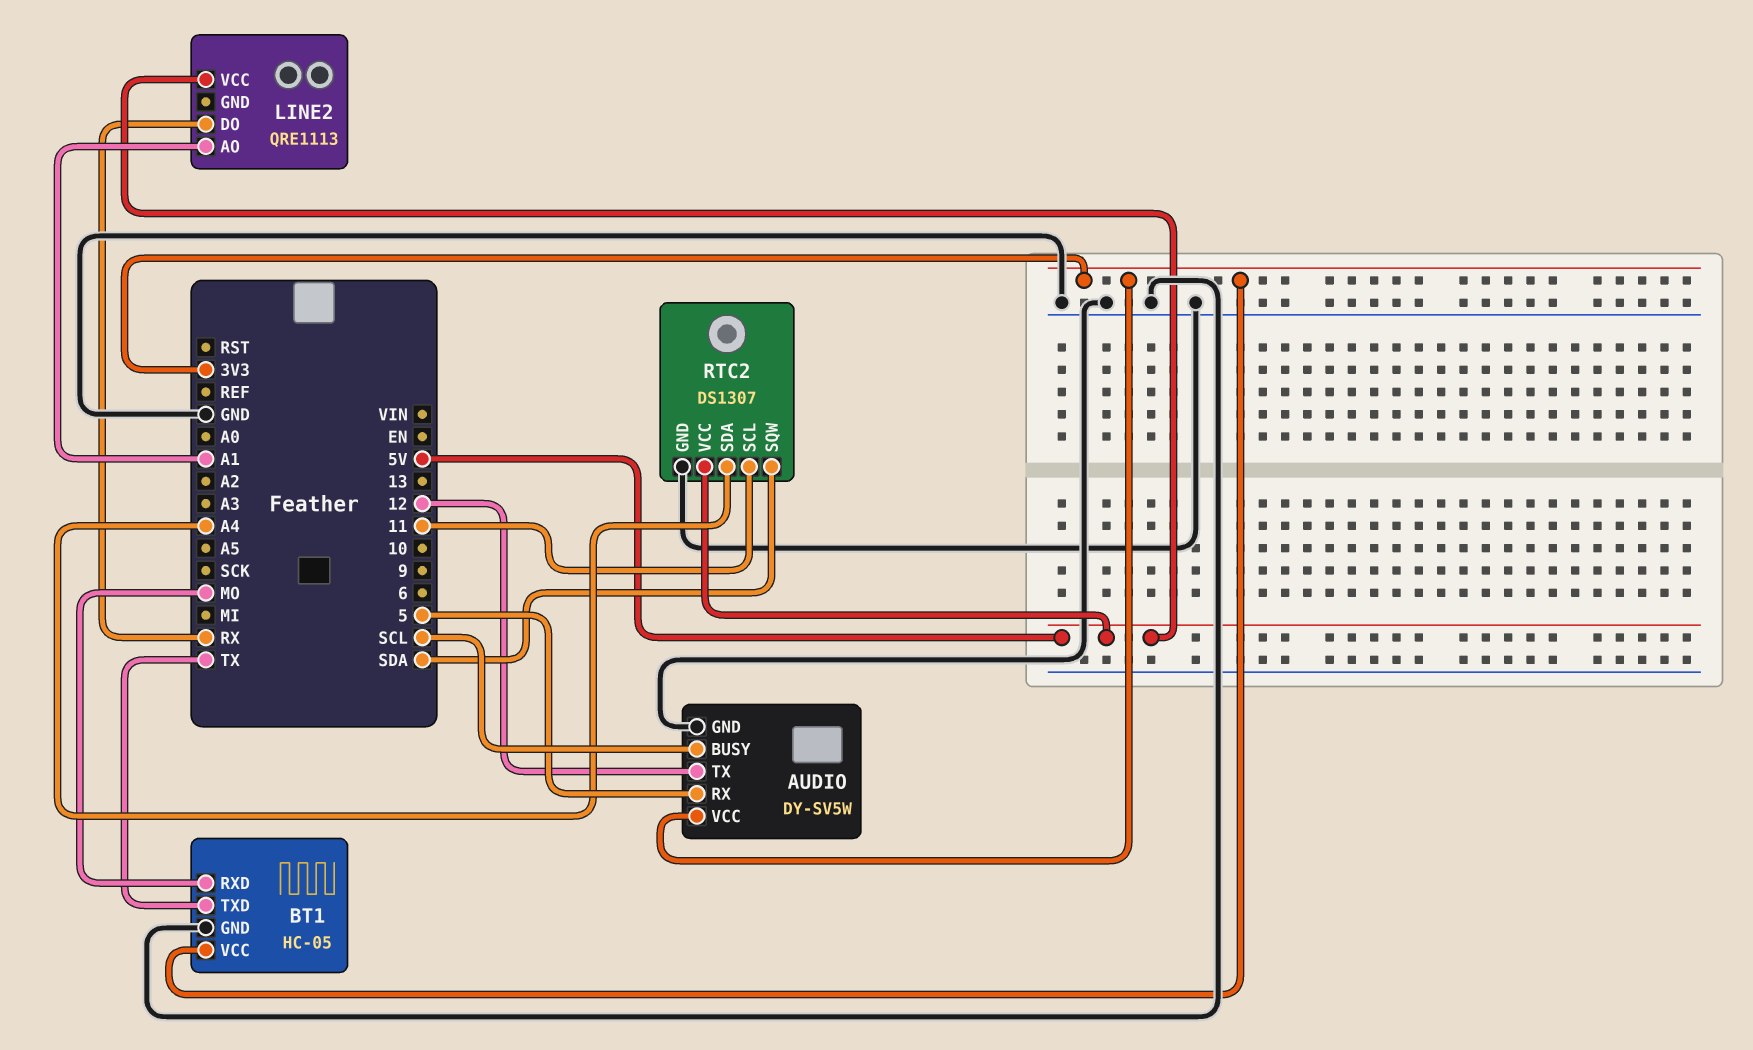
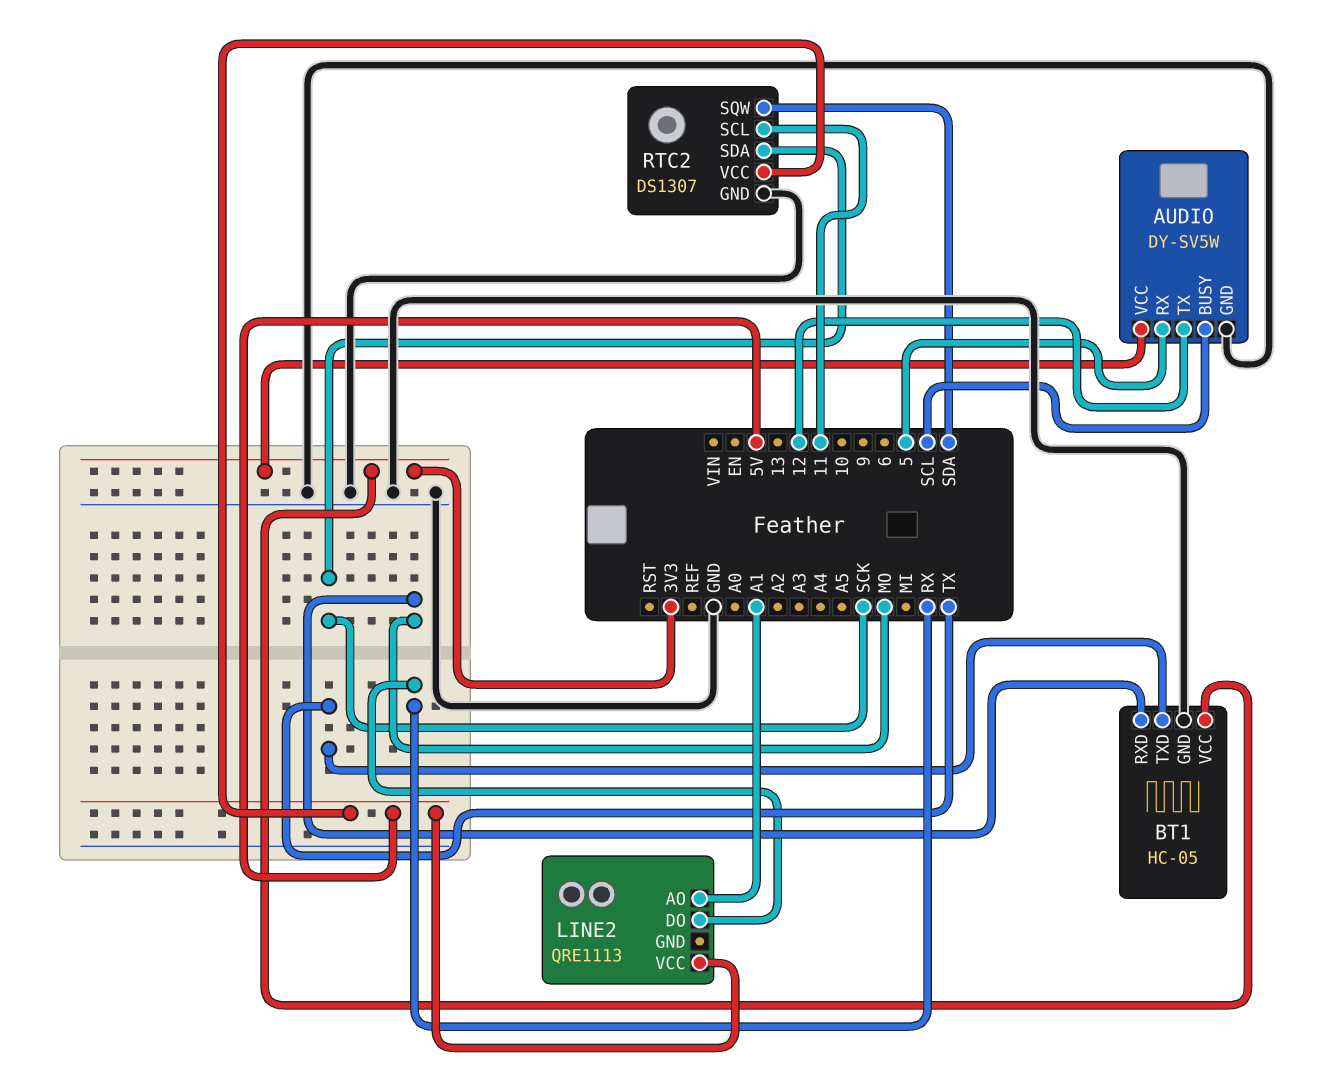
RTC2 pin SDA: A4 -> SCK

